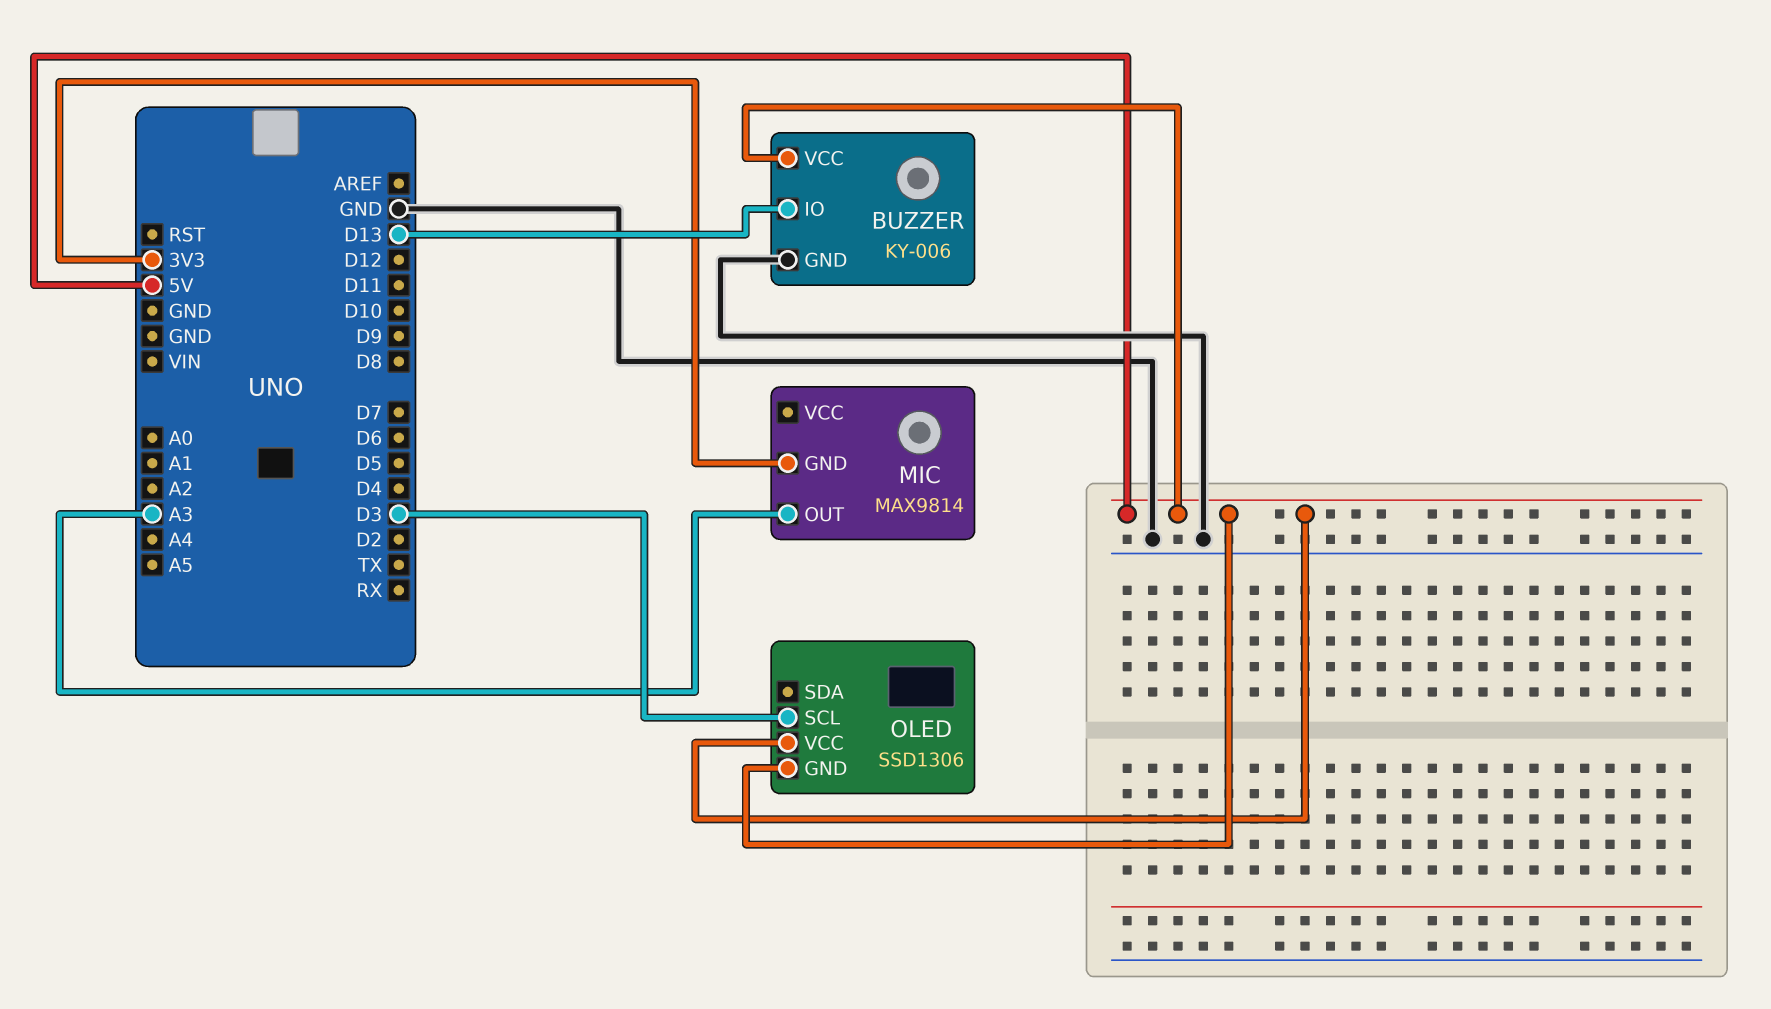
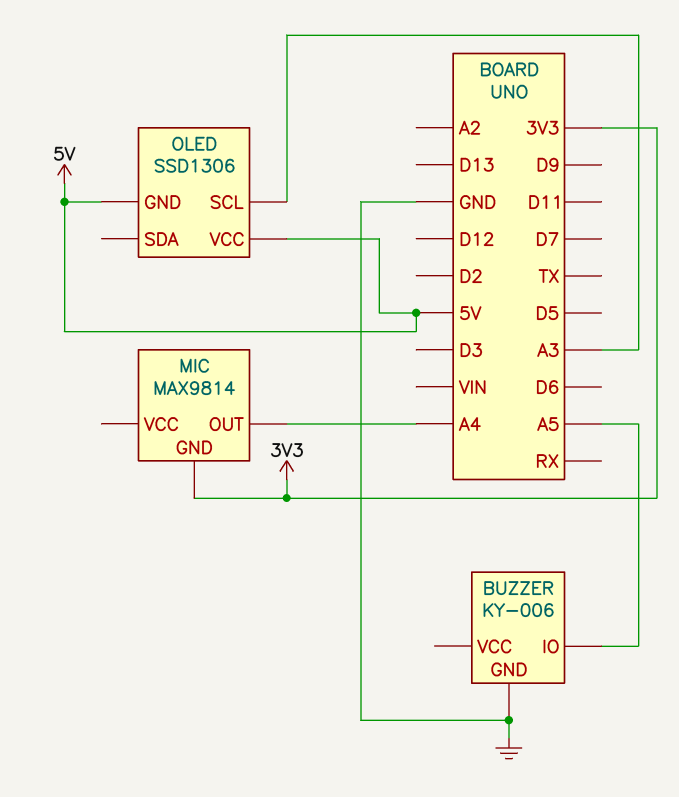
BUZZER pin IO: D13 -> A5
BUZZER pin VCC: 5V -> none
MIC pin OUT: A3 -> A4
OLED pin SCL: D3 -> A3

